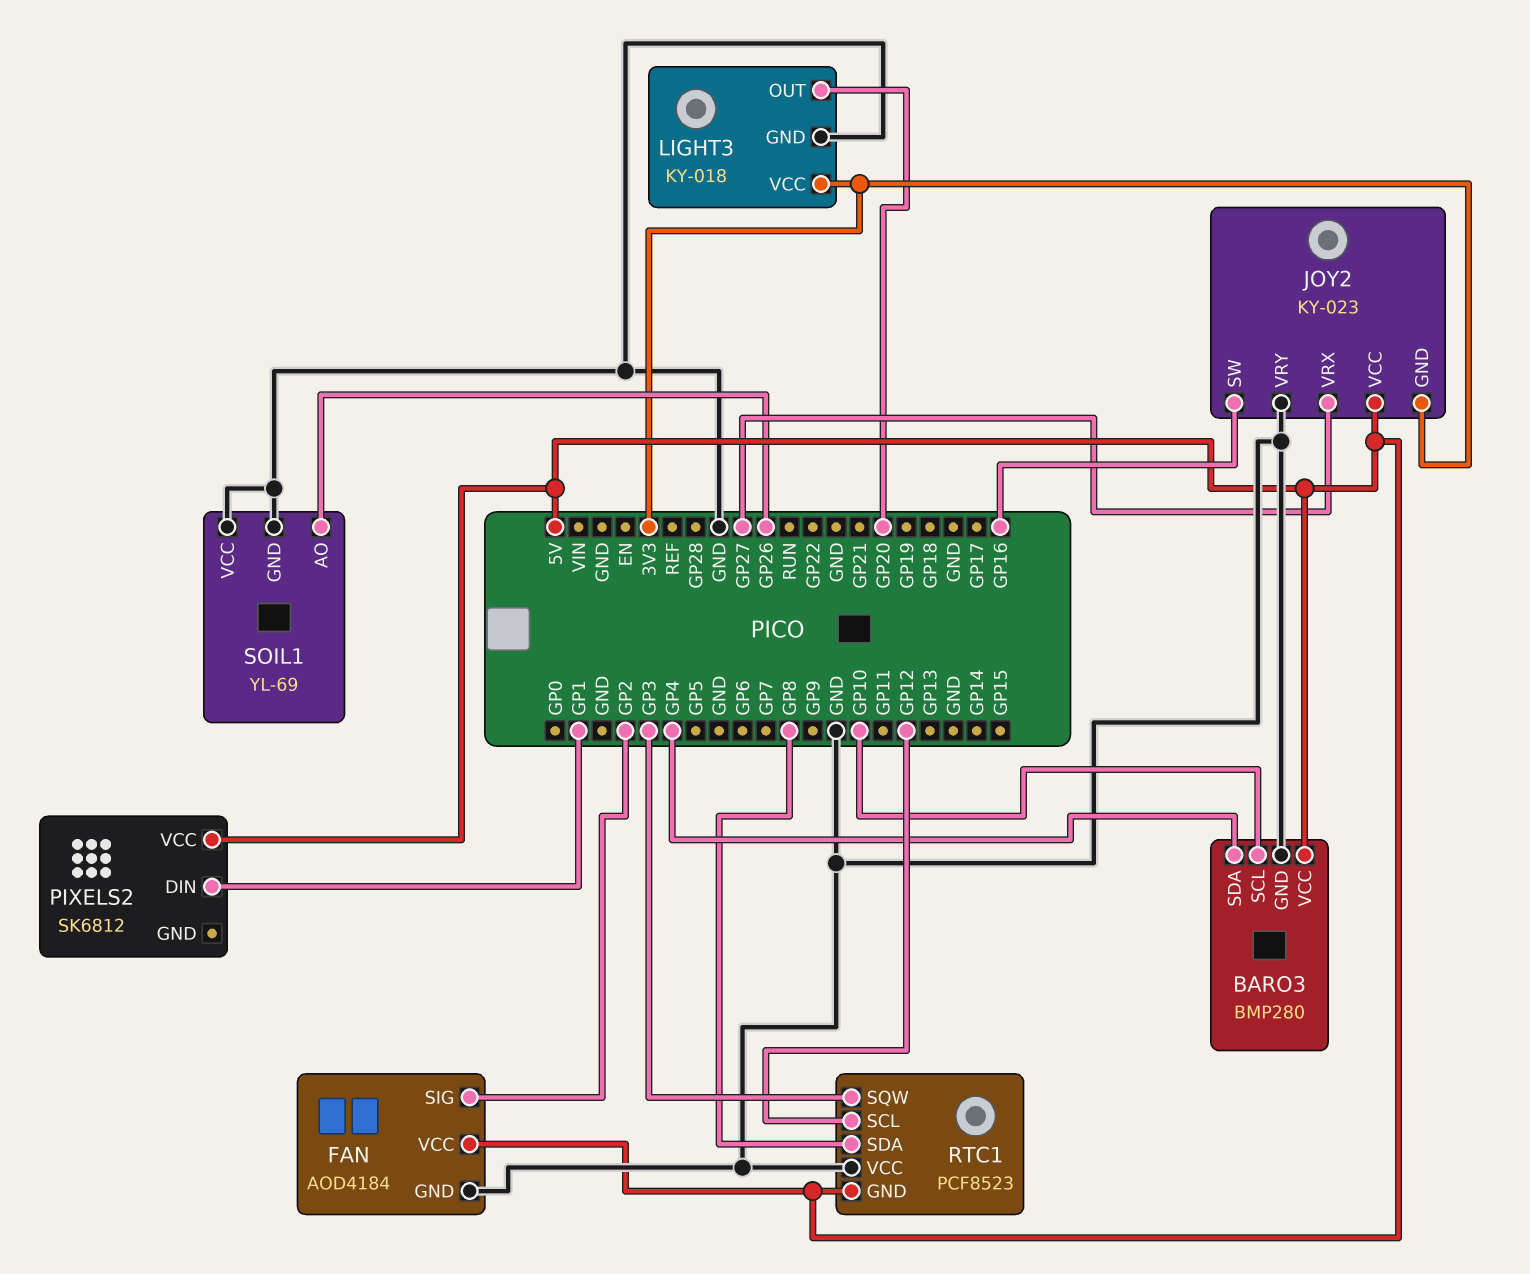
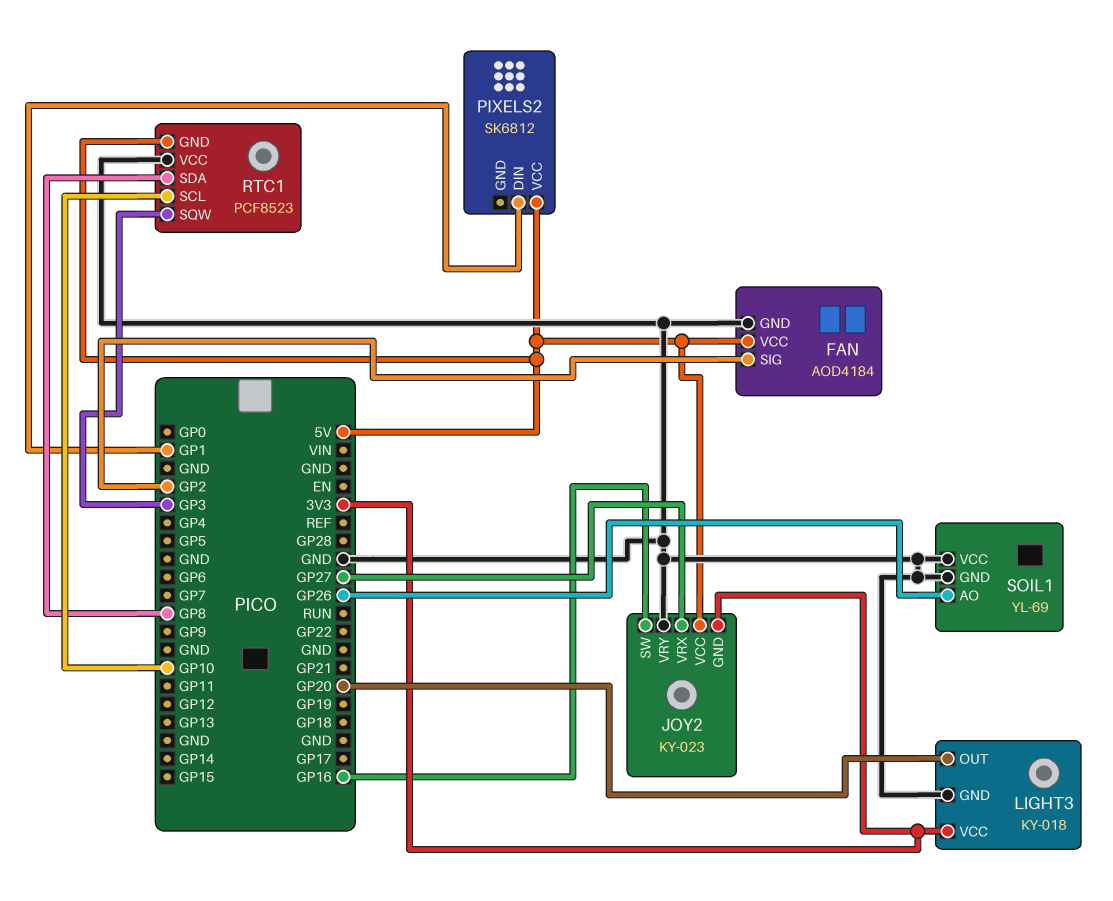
BARO3: BMP280 -> none
BARO3 pin GND: GND -> none
BARO3 pin SCL: GP10 -> none
BARO3 pin SDA: GP4 -> none
BARO3 pin VCC: 5V -> none
RTC1 pin SCL: GP12 -> GP10

